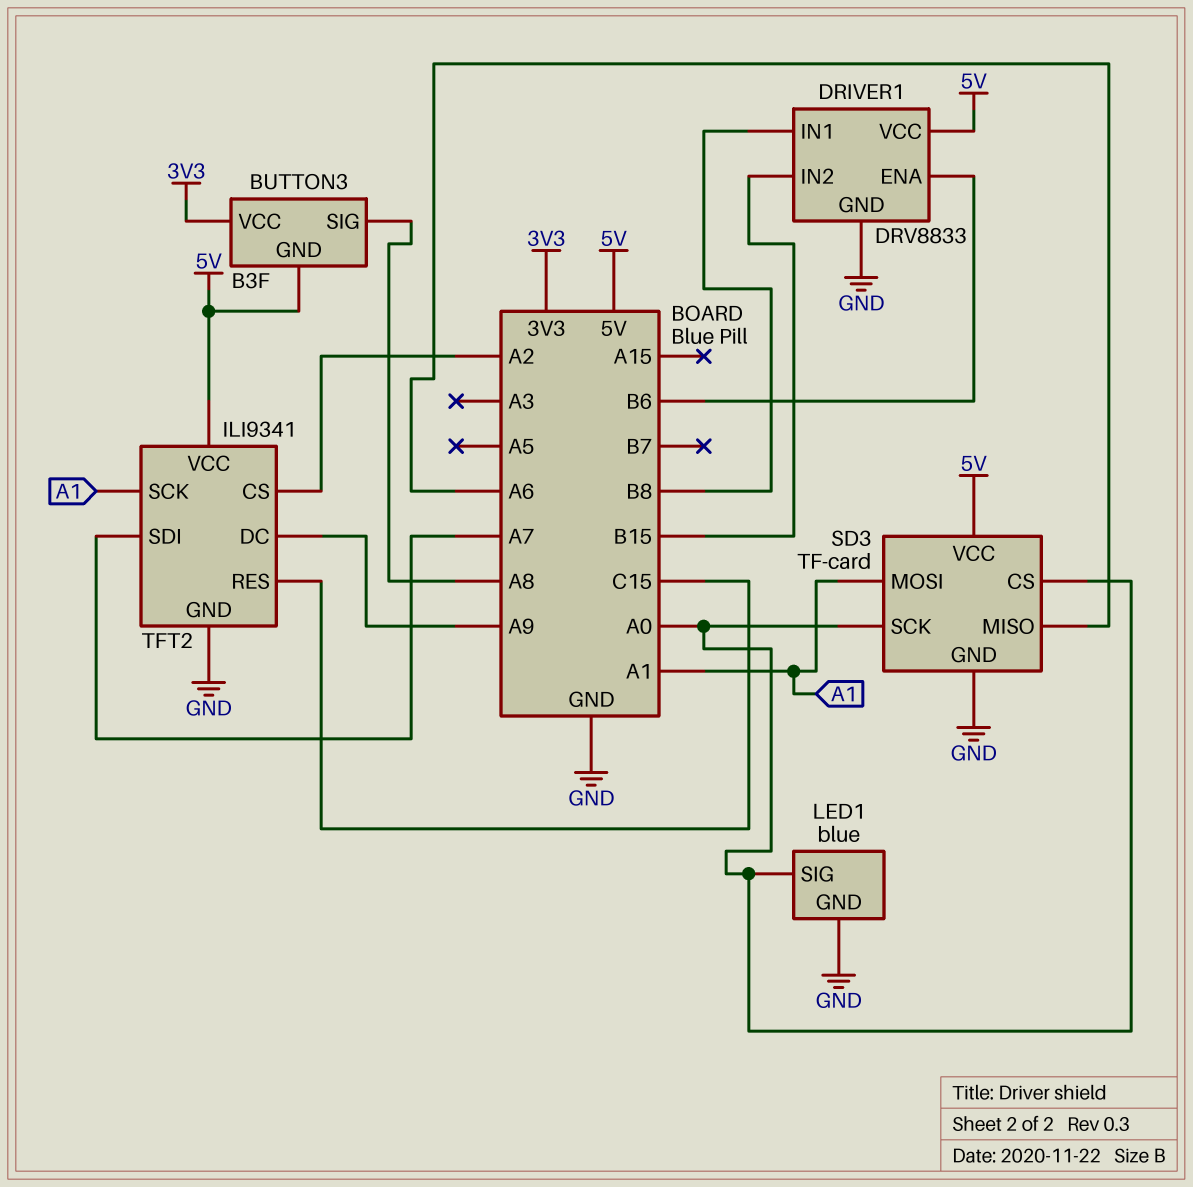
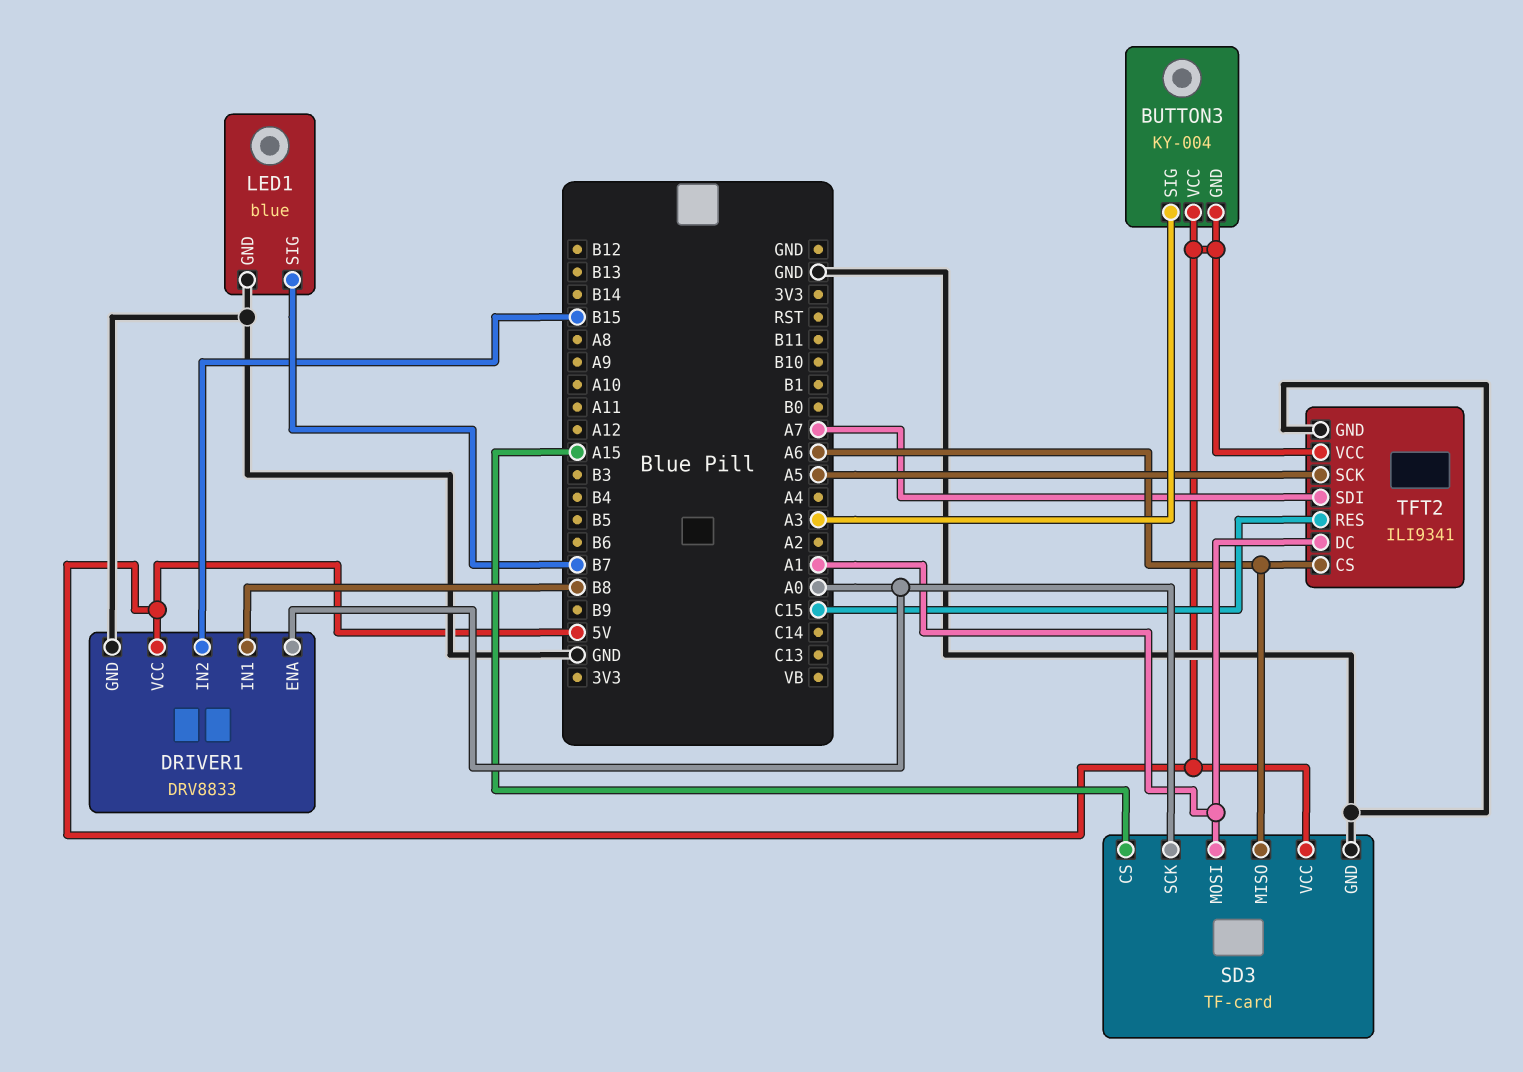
BUTTON3: B3F -> KY-004
BUTTON3 pin SIG: A8 -> A3
BUTTON3 pin VCC: 3V3 -> 5V
DRIVER1 pin ENA: B6 -> A0
LED1 pin SIG: A0 -> B7
SD3 pin CS: A0 -> A15
TFT2 pin CS: A2 -> A6
TFT2 pin DC: A9 -> A1
TFT2 pin SCK: A1 -> A5

